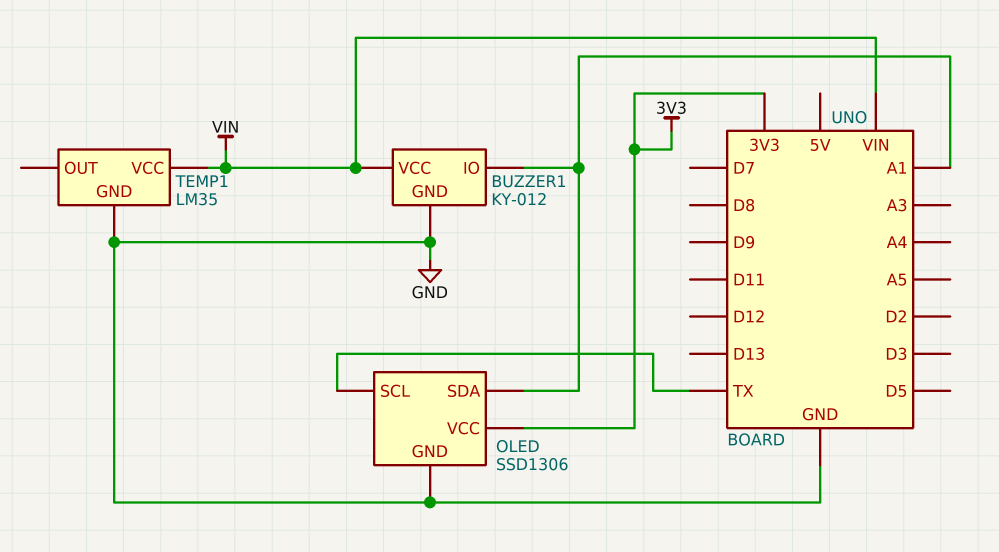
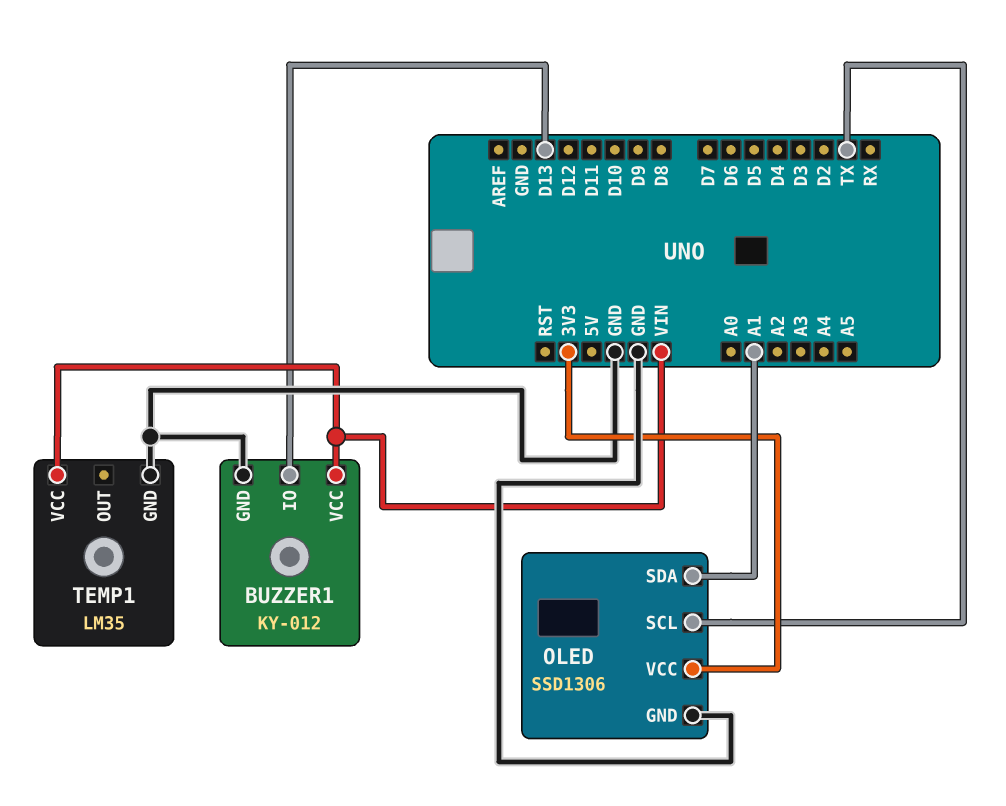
BUZZER1 pin IO: A1 -> D13

